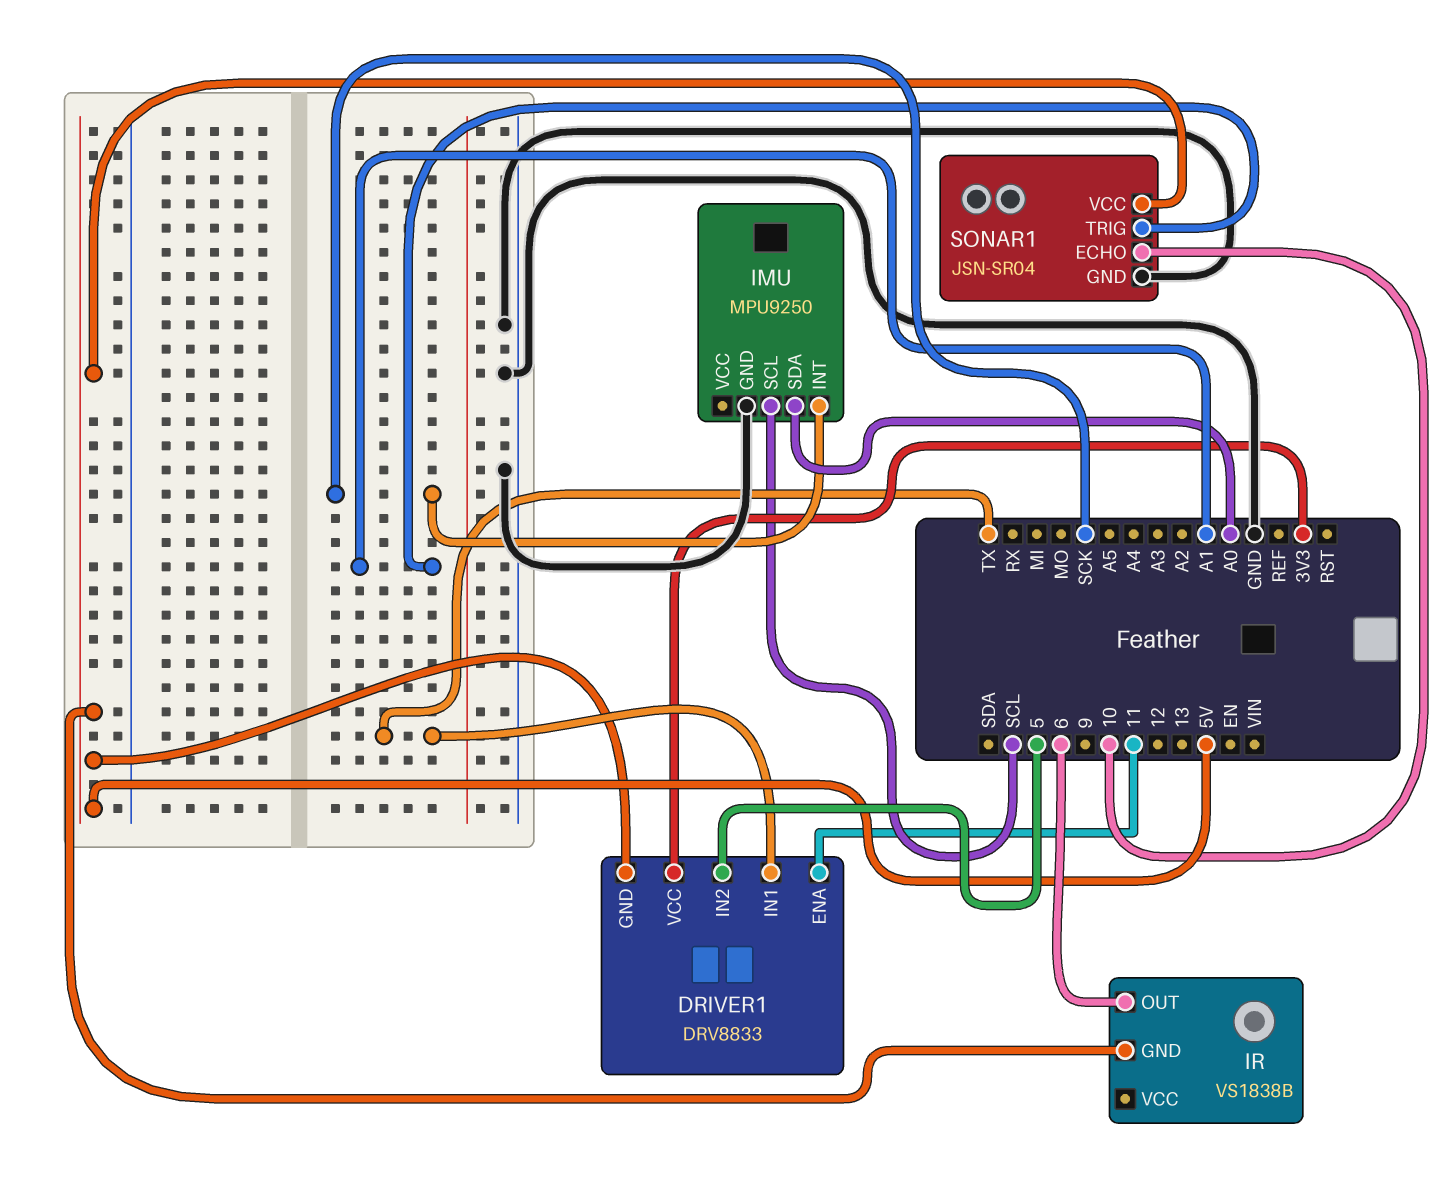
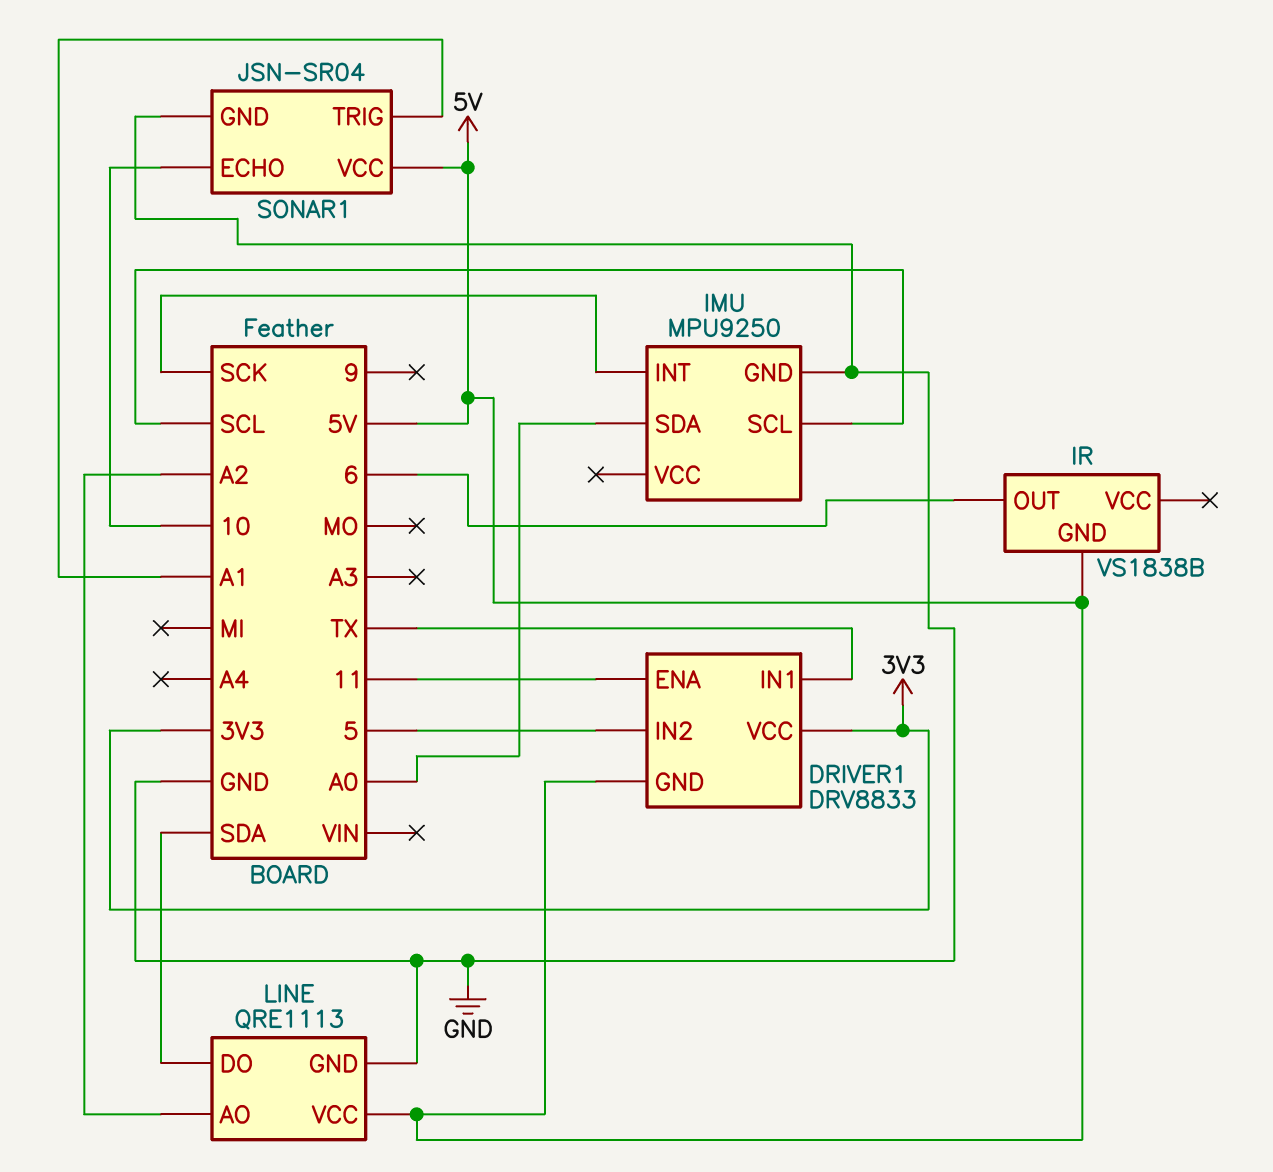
LINE: none -> QRE1113
LINE pin AO: none -> A2
LINE pin DO: none -> SDA
LINE pin GND: none -> GND
LINE pin VCC: none -> 5V

